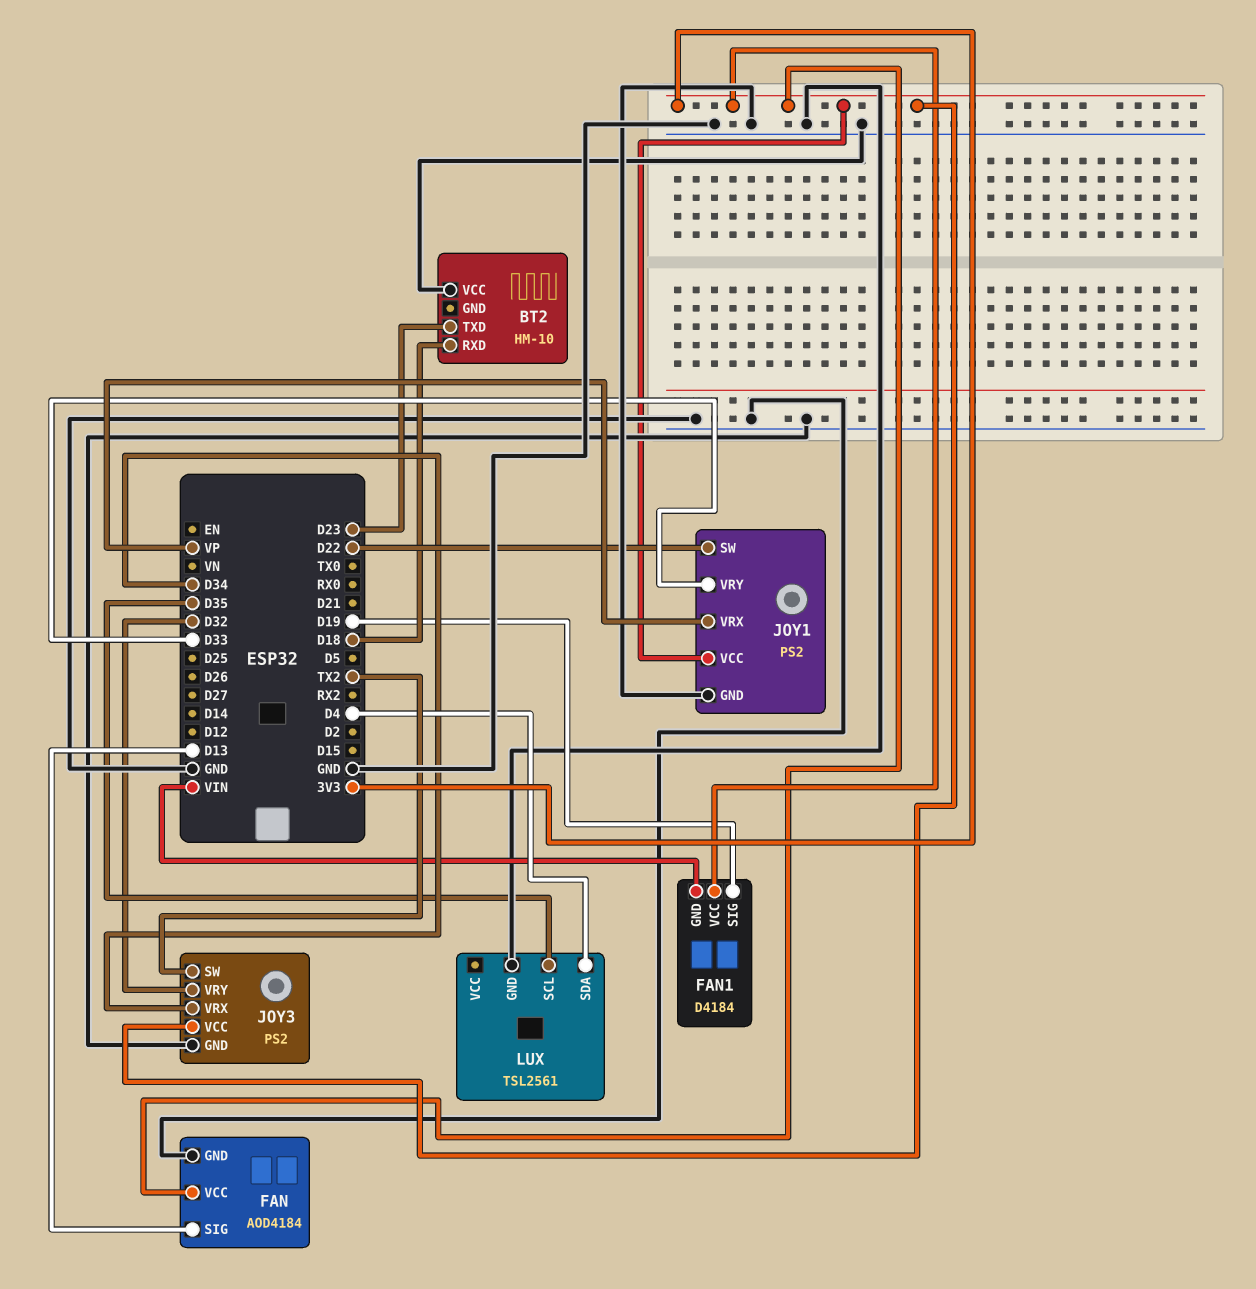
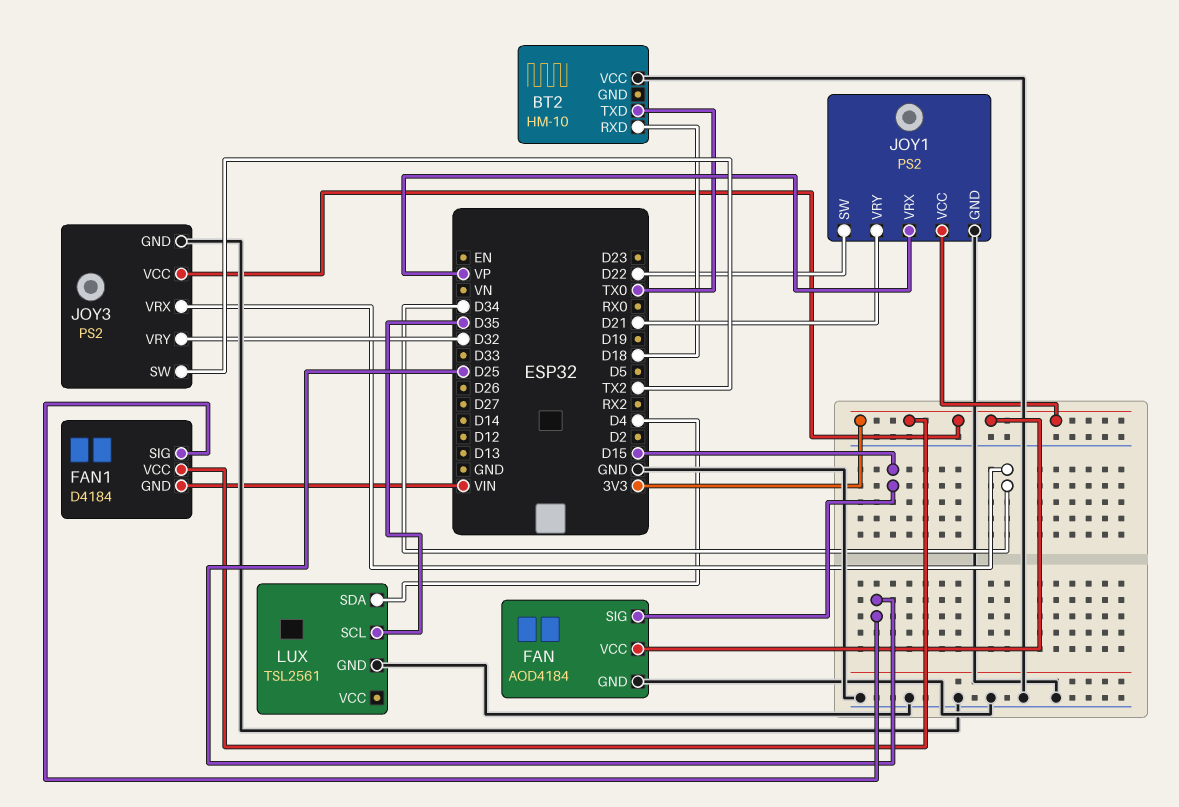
BT2 pin TXD: D23 -> TX0
FAN pin SIG: D13 -> D15
FAN1 pin SIG: D19 -> D25
JOY1 pin VRY: D33 -> D21

